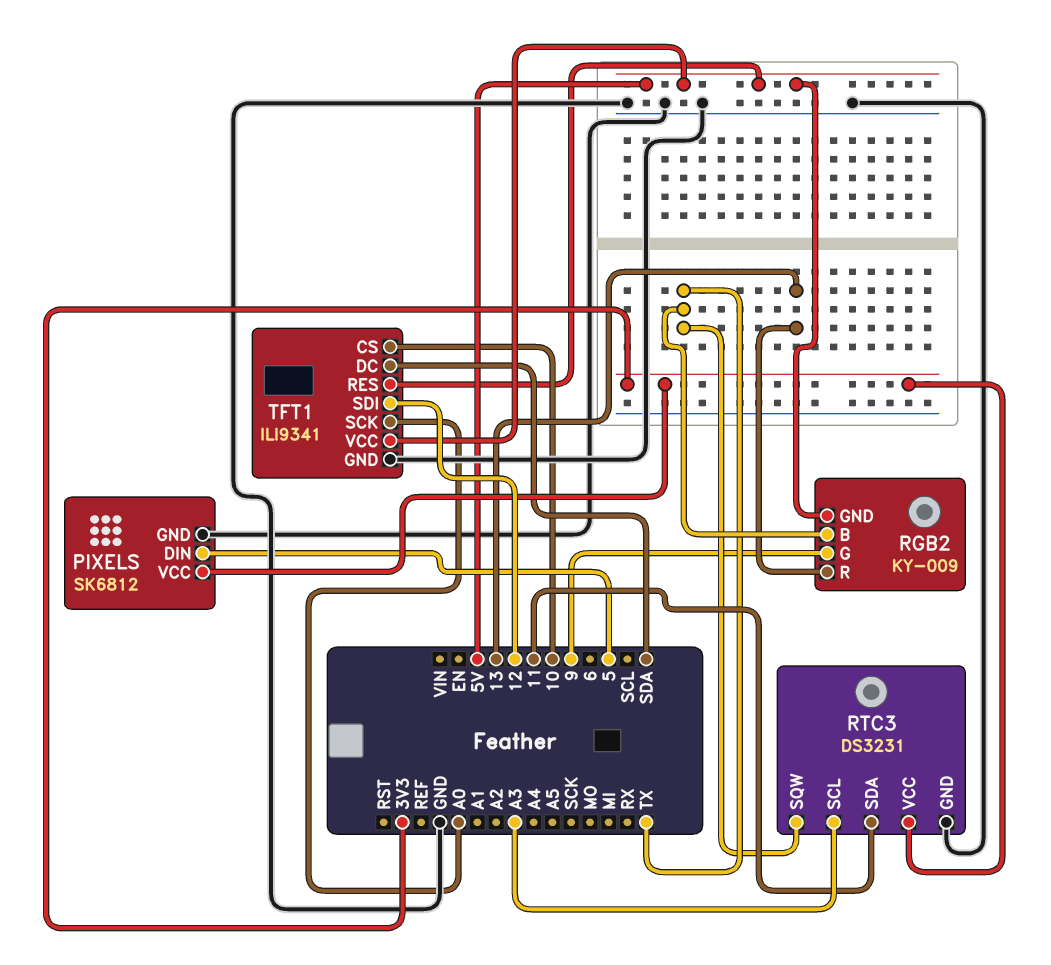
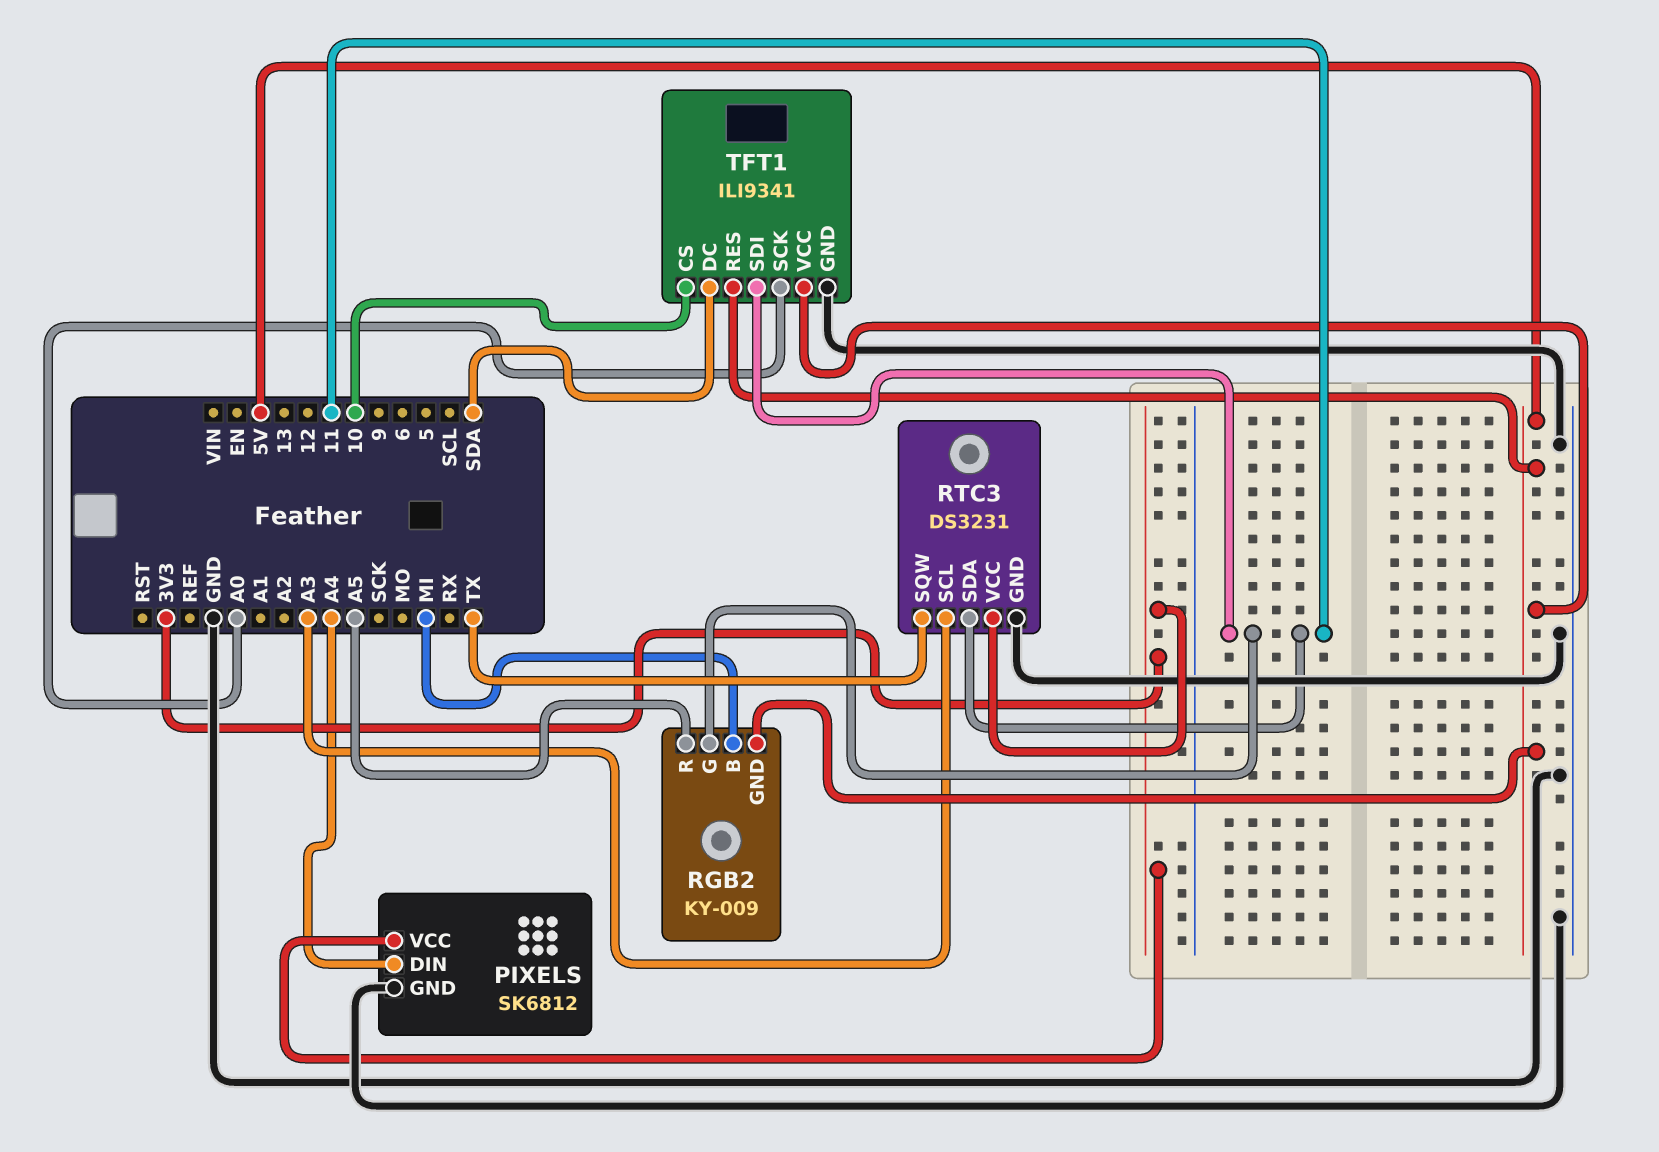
PIXELS pin DIN: 5 -> A4
RGB2 pin B: TX -> MI
RGB2 pin G: 9 -> 11
RGB2 pin R: 13 -> A5
TFT1 pin SDI: 12 -> 11

